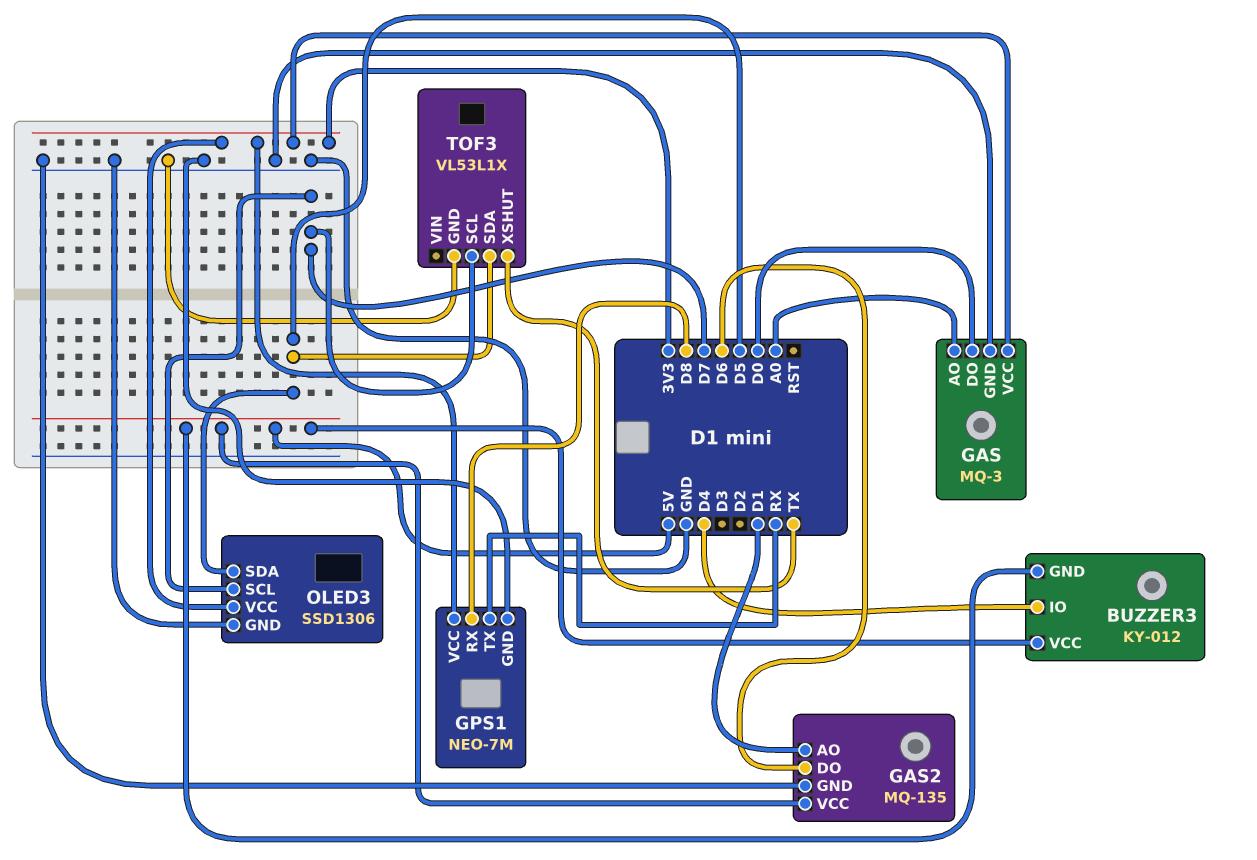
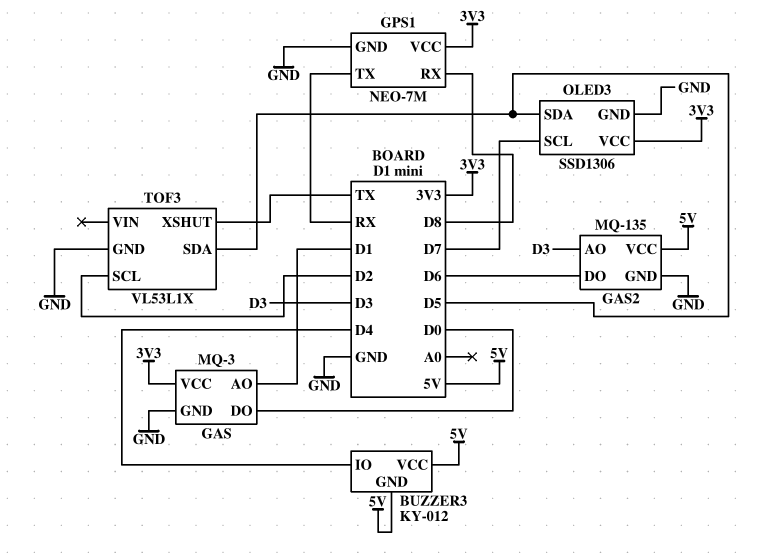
GAS pin AO: A0 -> D1
GAS2 pin AO: D1 -> D3
TOF3 pin SCL: D7 -> D2

